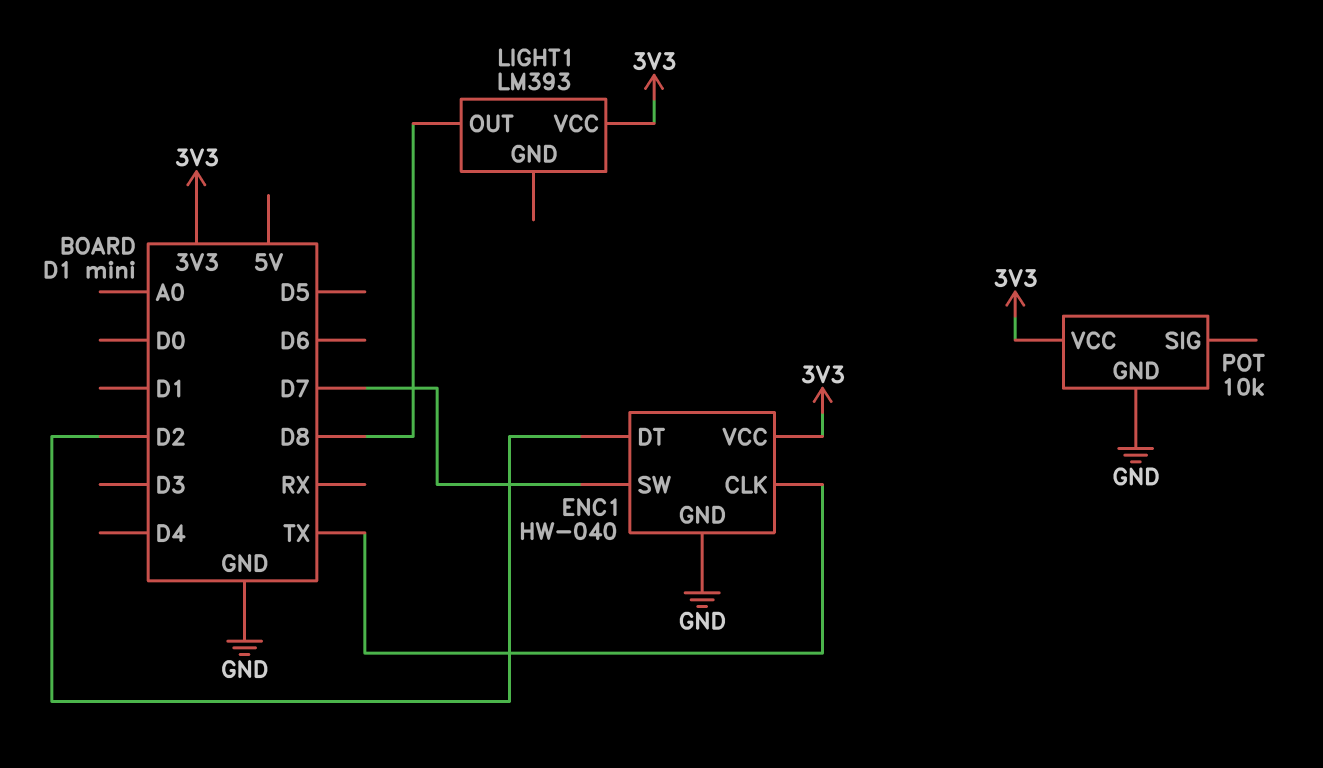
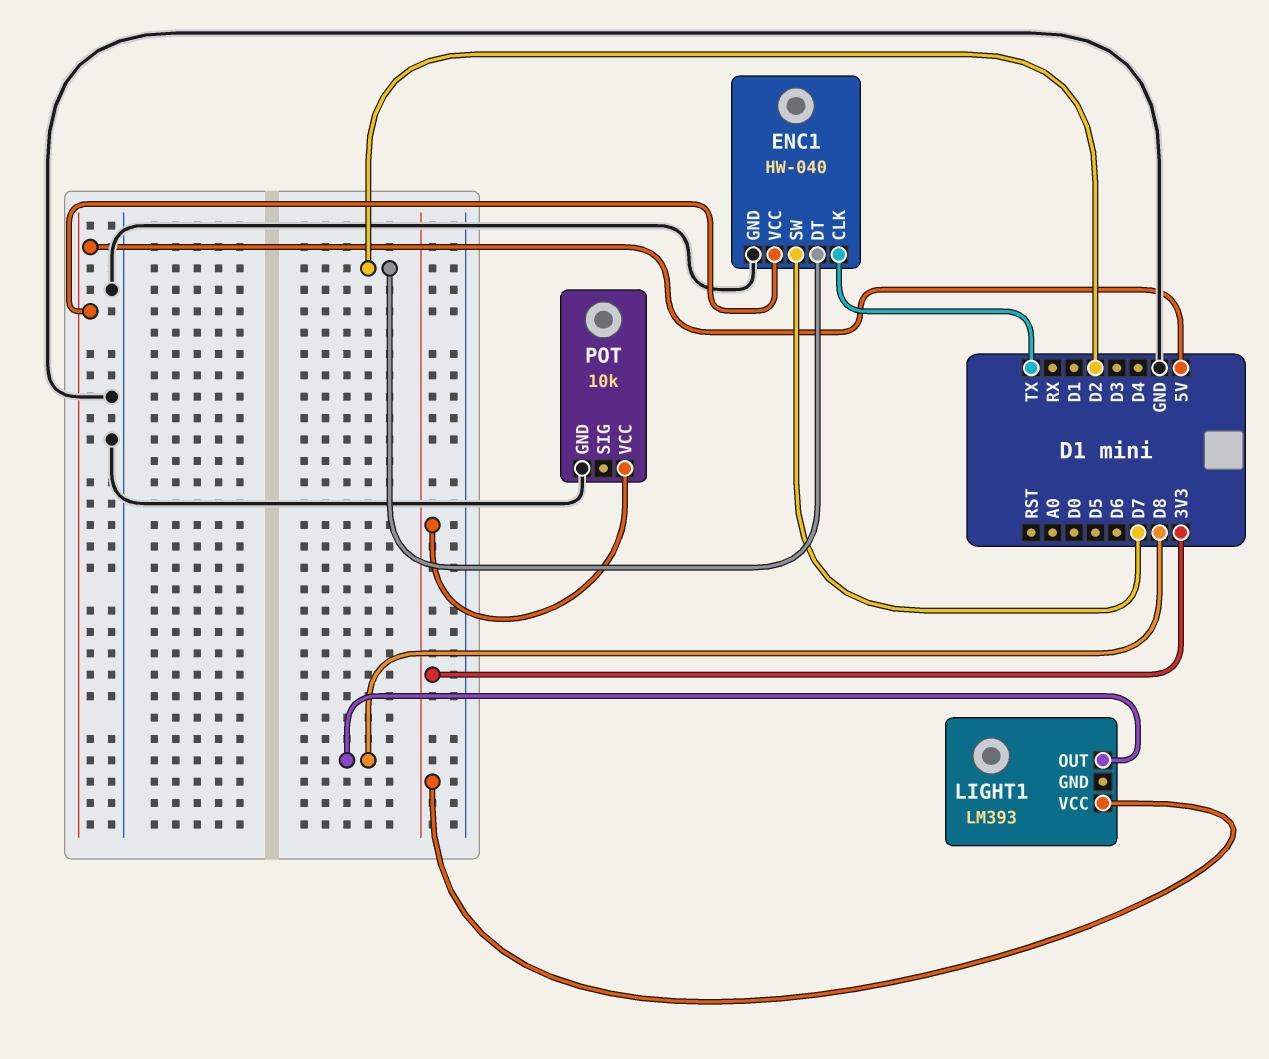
ENC1 pin VCC: 3V3 -> 5V

